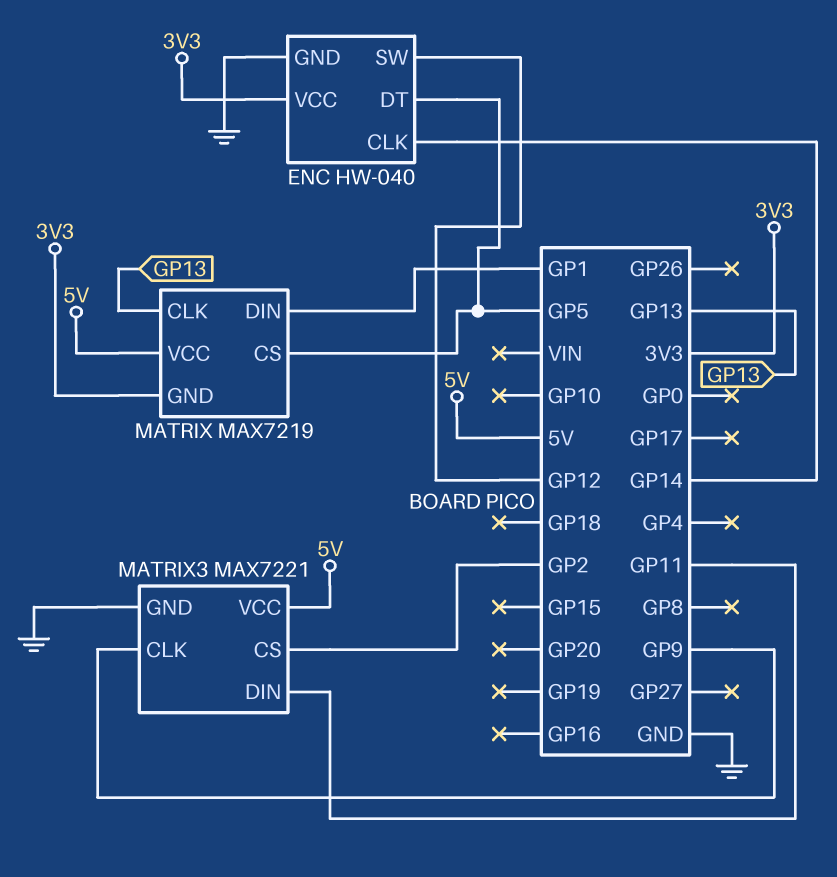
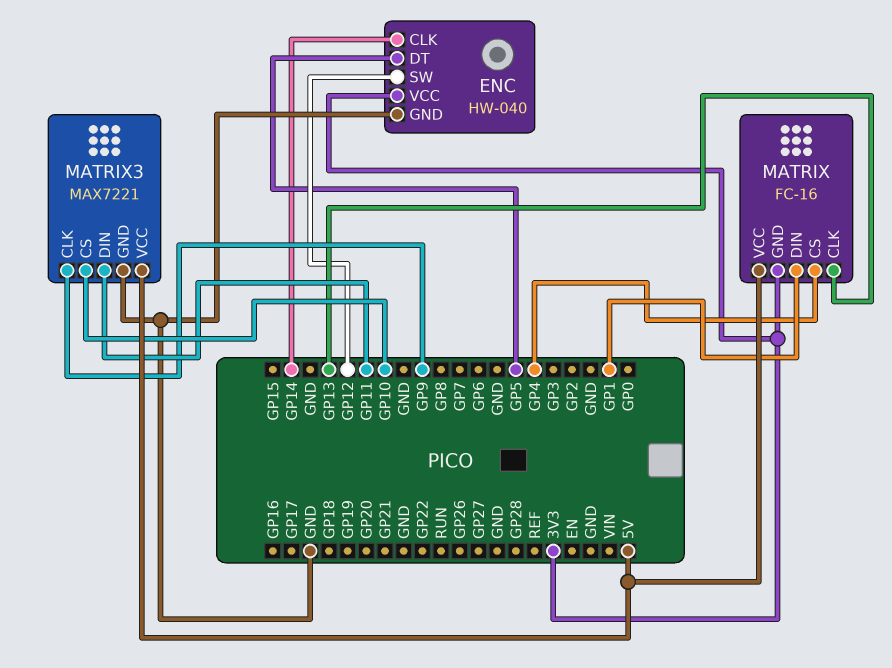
MATRIX: MAX7219 -> FC-16
MATRIX pin CS: GP5 -> GP4
MATRIX3 pin CS: GP2 -> GP10

